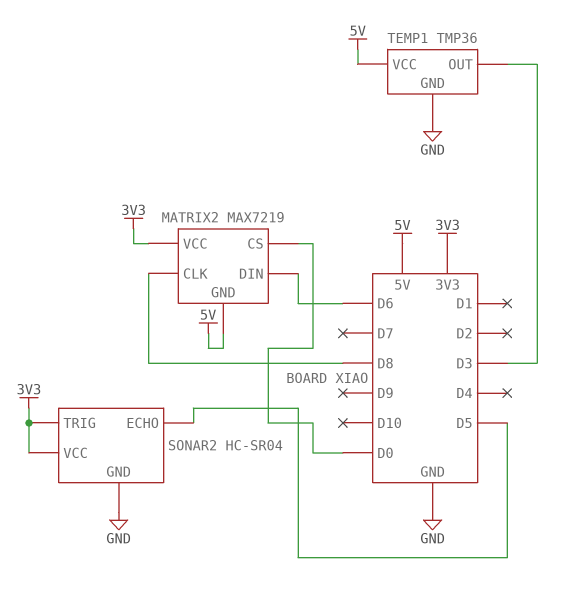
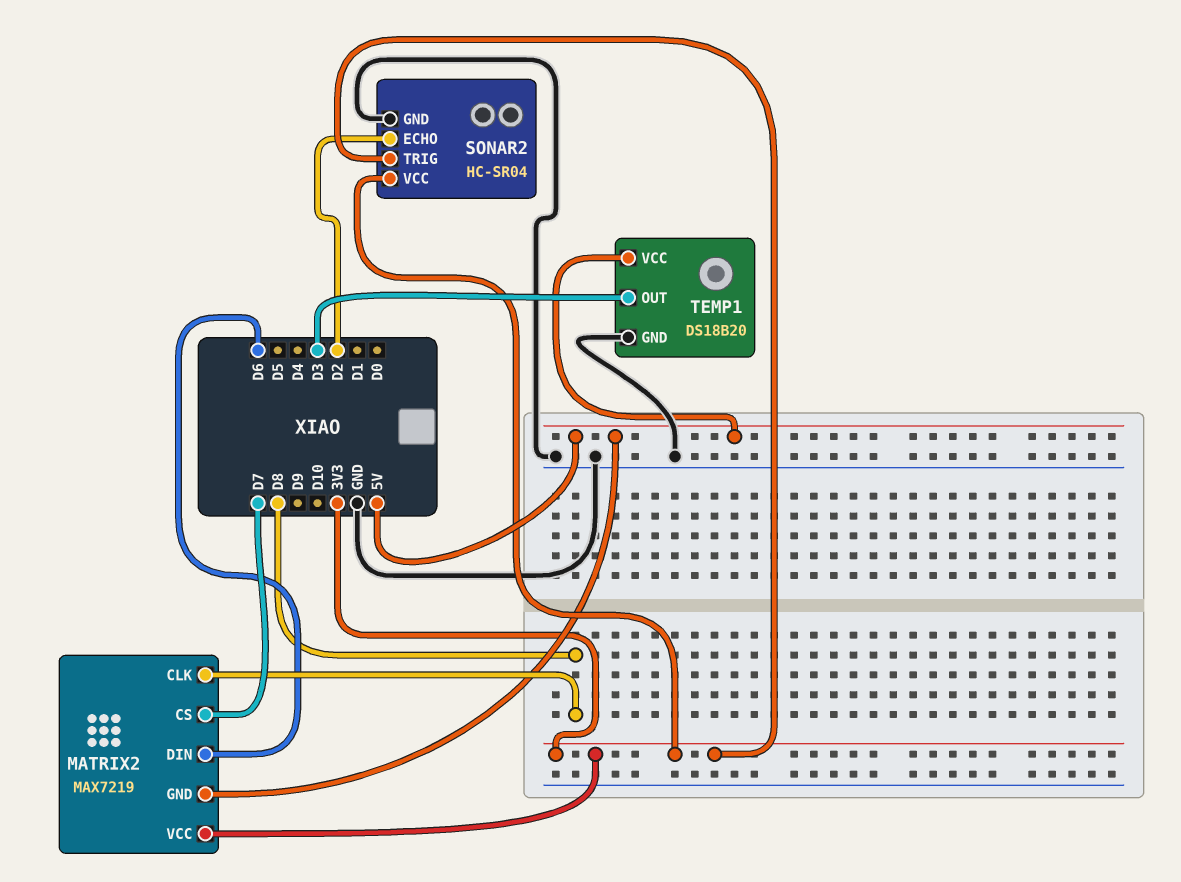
MATRIX2 pin CS: D0 -> D7
SONAR2 pin ECHO: D5 -> D2
TEMP1: TMP36 -> DS18B20

